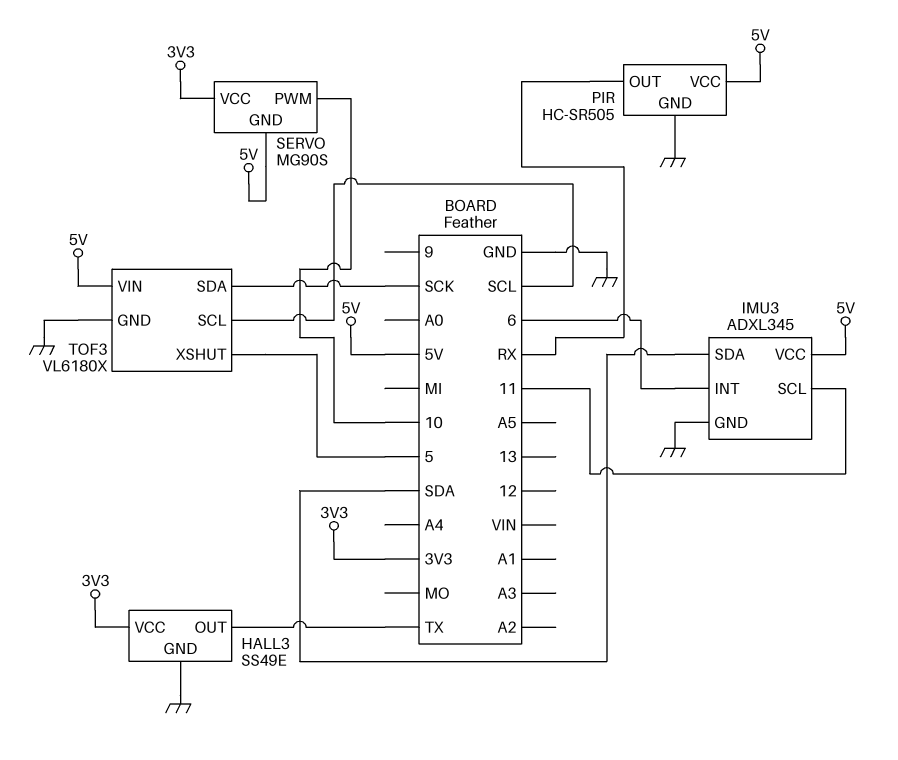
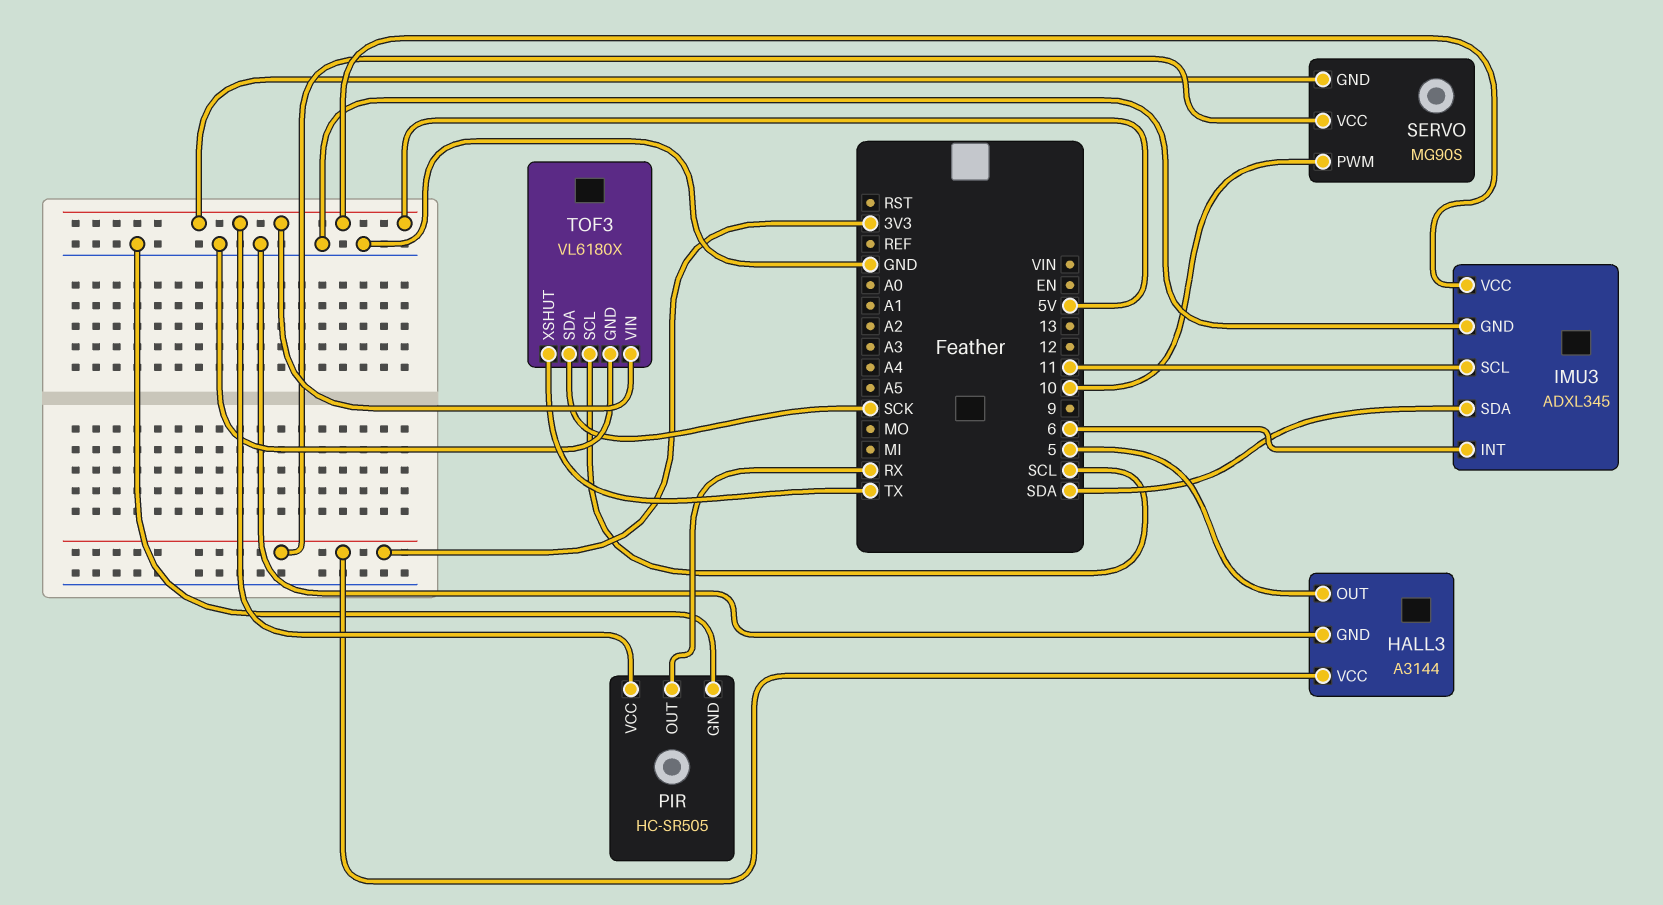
HALL3: SS49E -> A3144
HALL3 pin OUT: TX -> 5
TOF3 pin XSHUT: 5 -> TX

